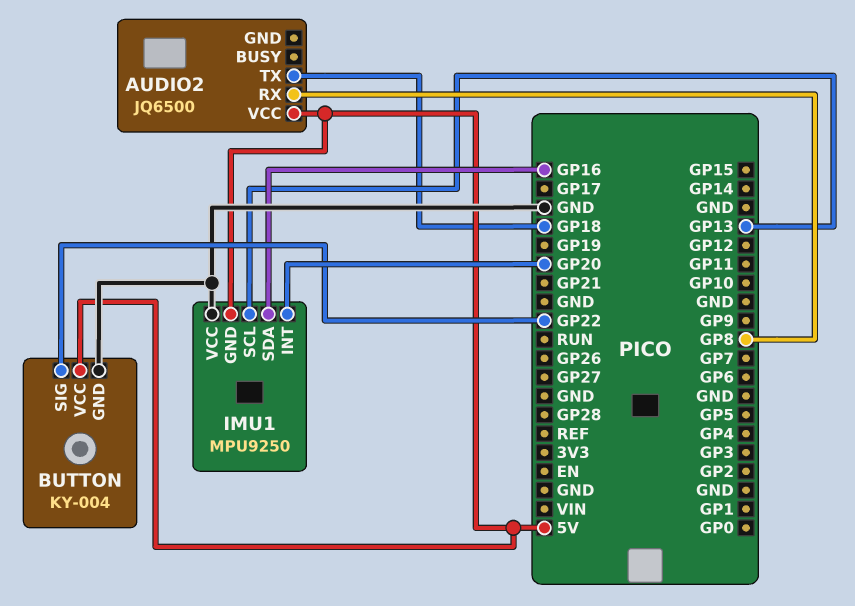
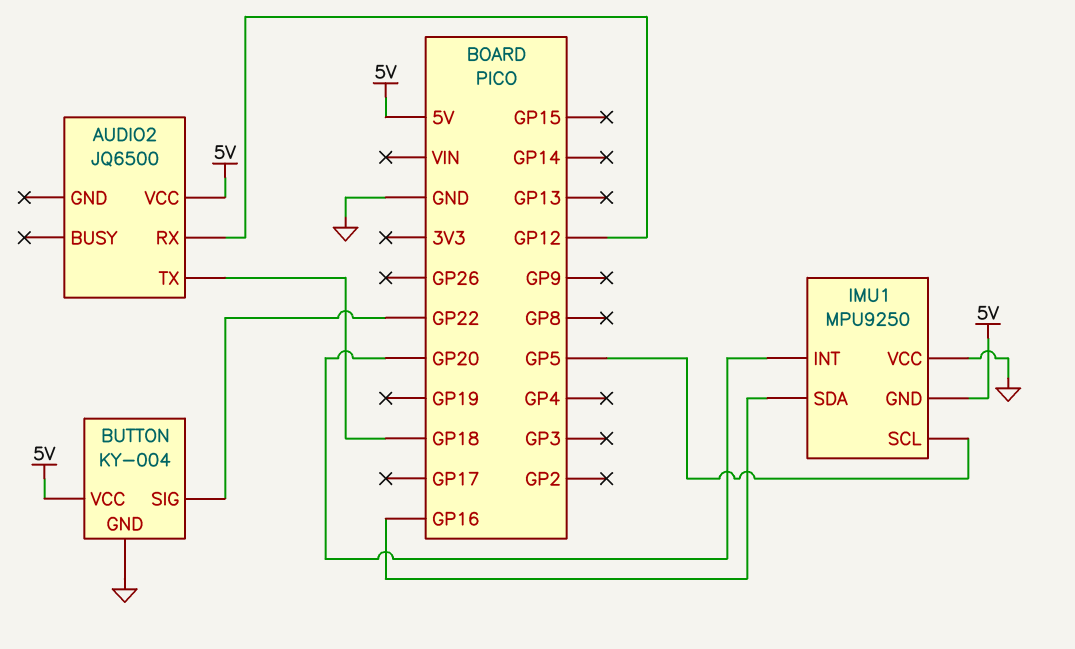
AUDIO2 pin RX: GP8 -> GP12
IMU1 pin SCL: GP13 -> GP5

